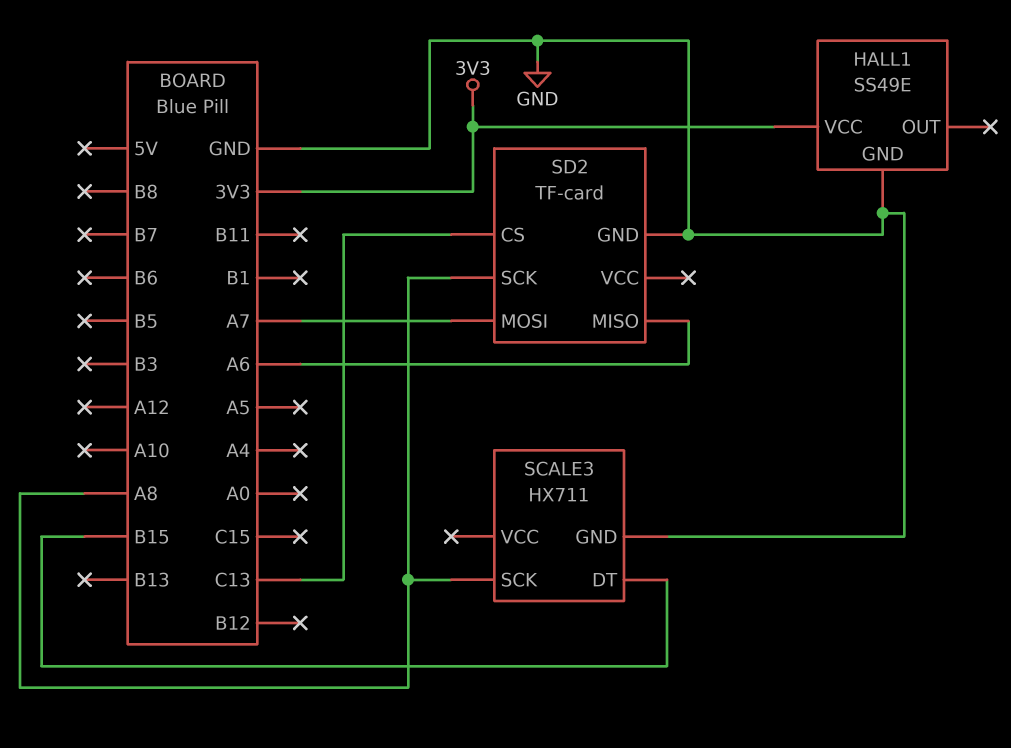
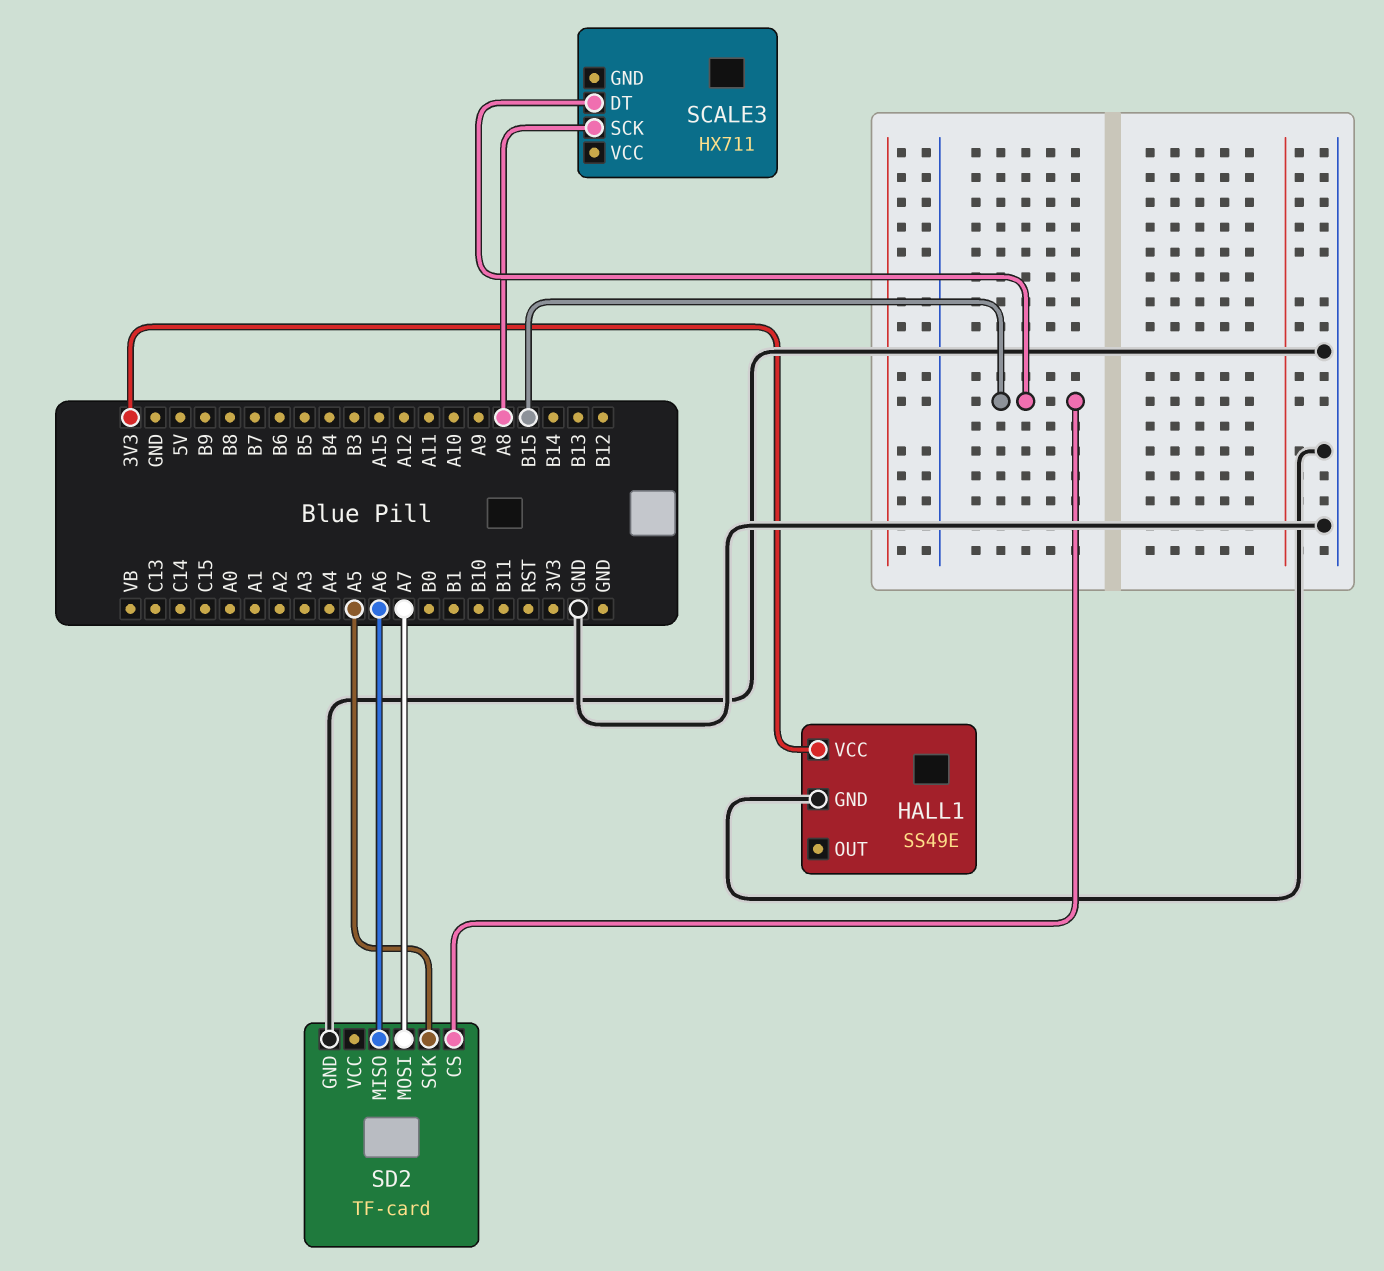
SCALE3 pin GND: GND -> none
SD2 pin CS: C13 -> B15
SD2 pin SCK: A8 -> A5

